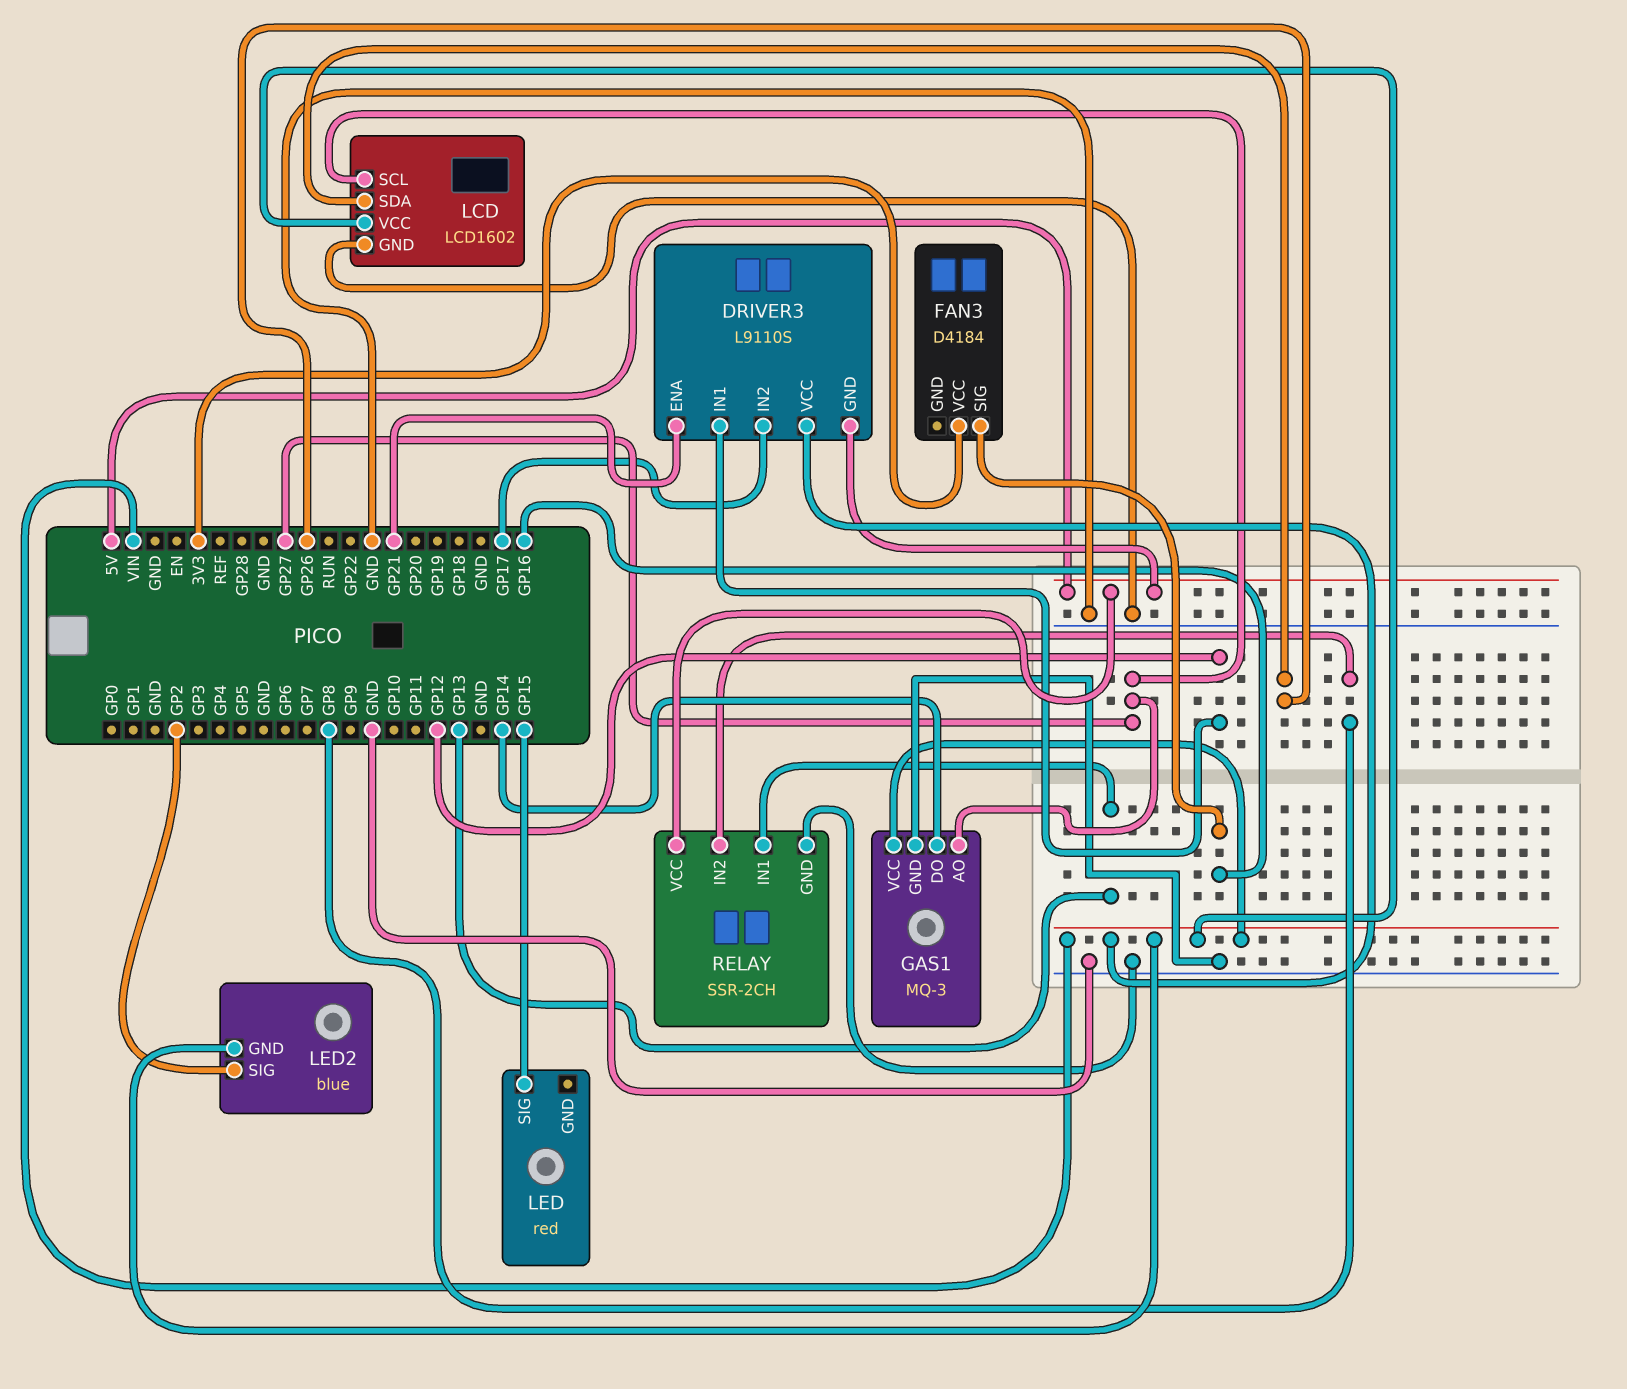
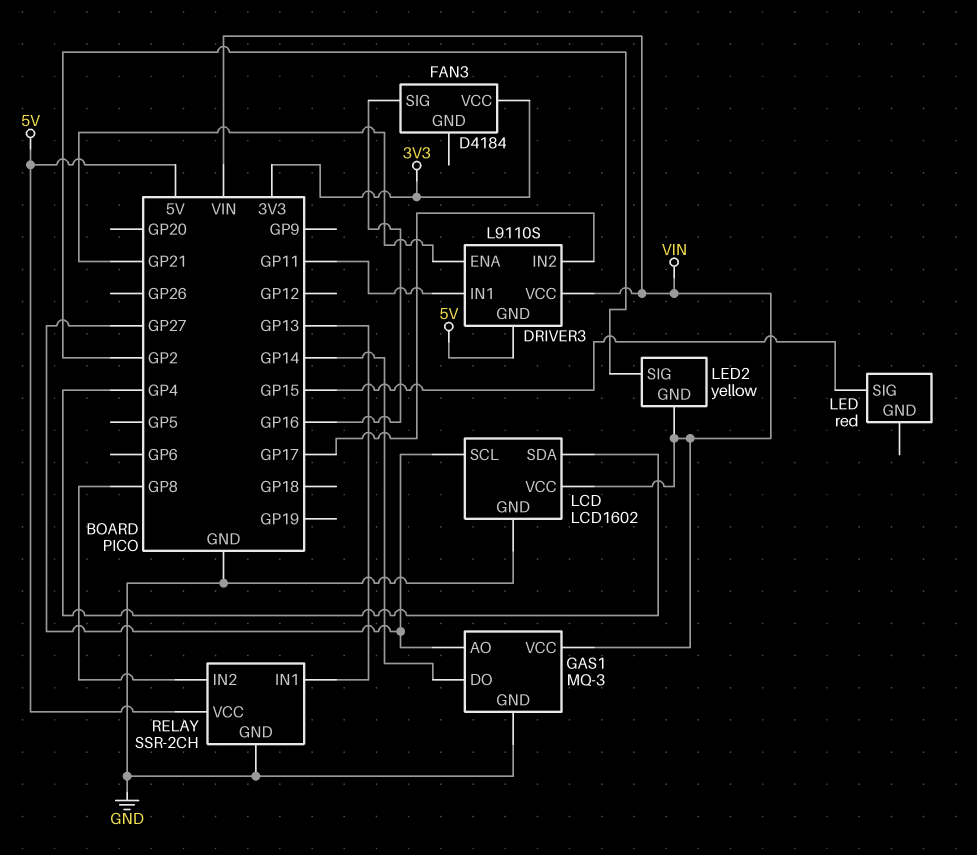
DRIVER3 pin IN1: GP12 -> GP11
LCD pin SDA: GP26 -> GP4
LED2: blue -> yellow

